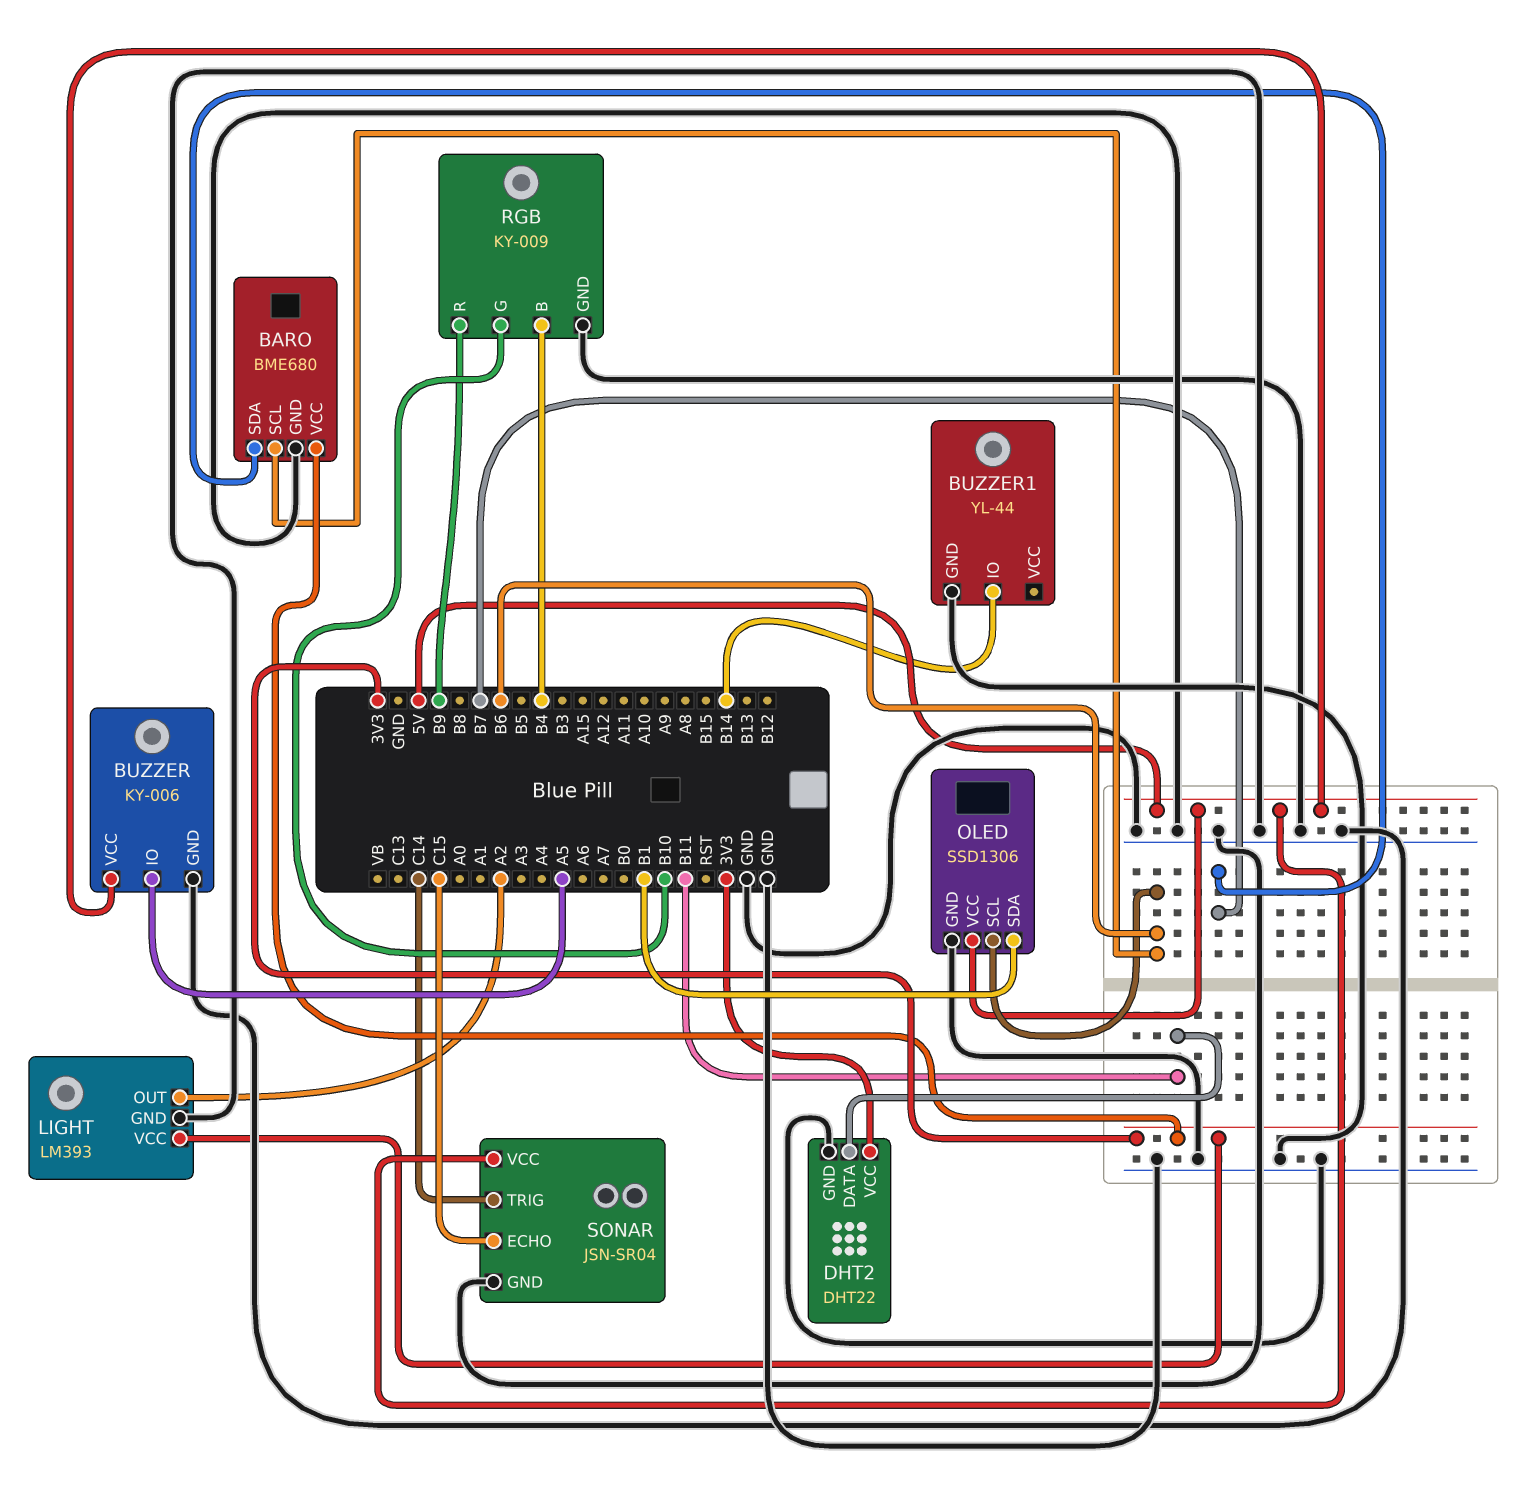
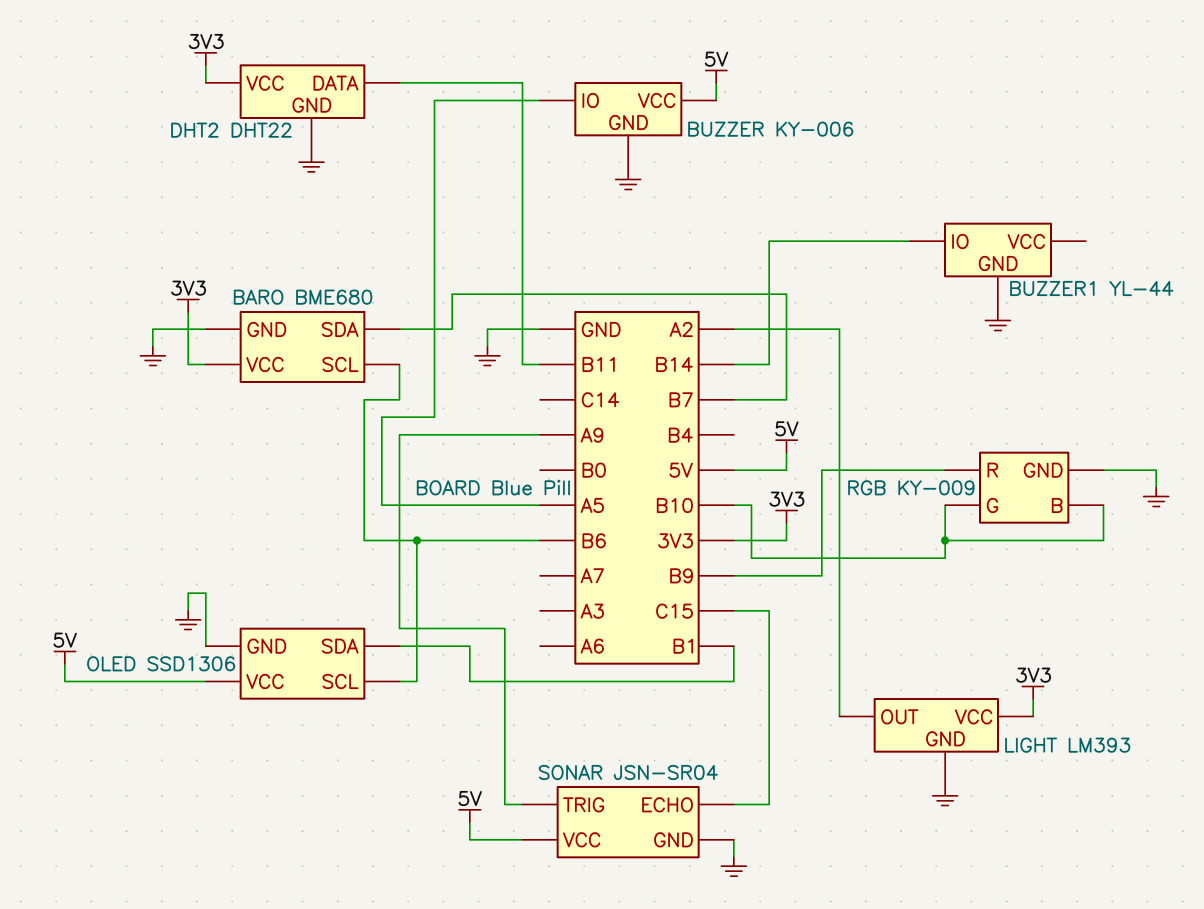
RGB pin B: B4 -> B10
SONAR pin TRIG: C14 -> A9

